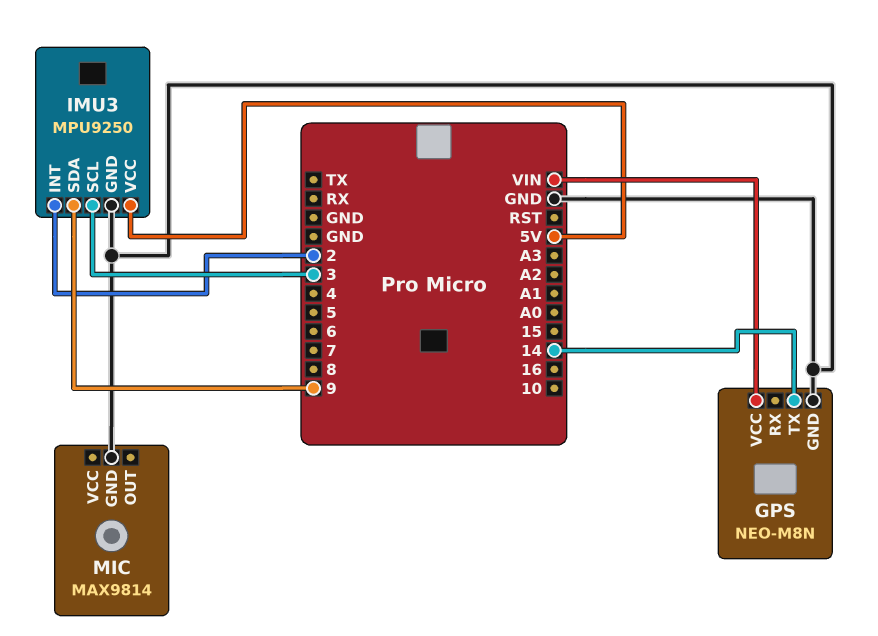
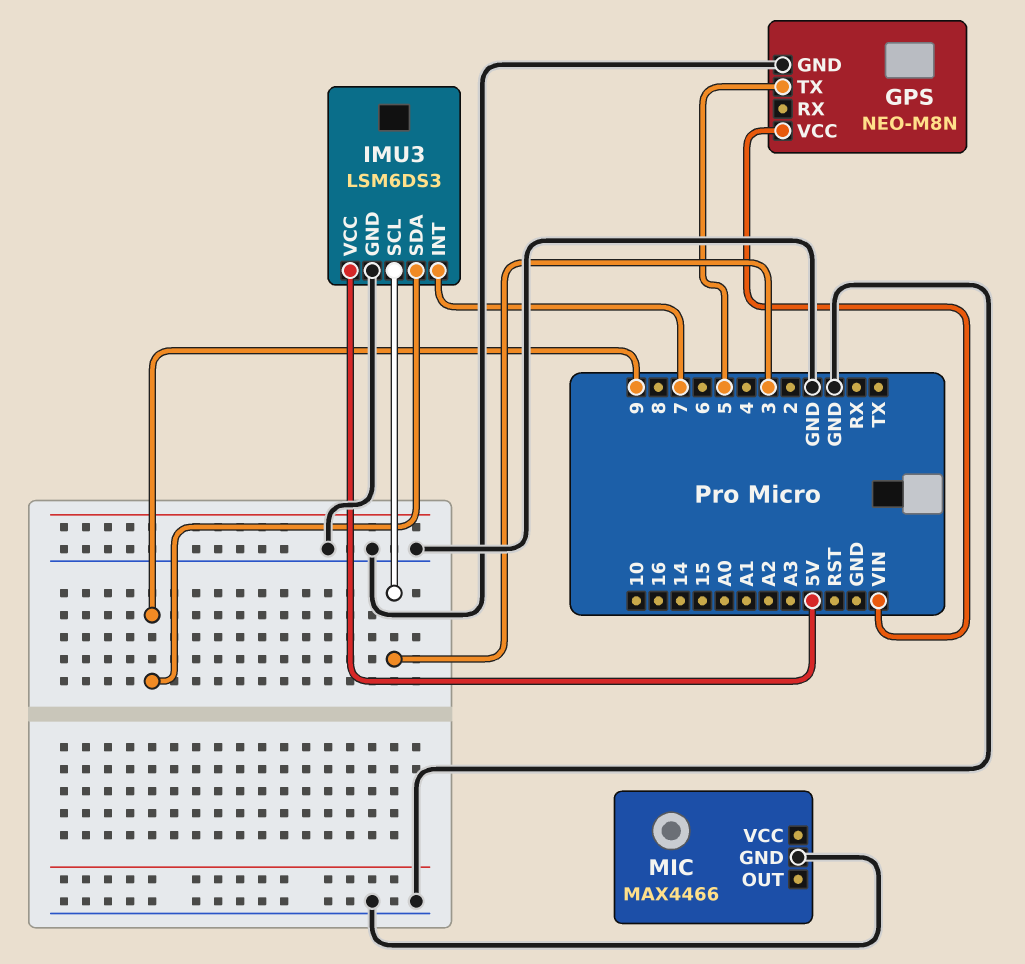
GPS pin TX: 14 -> 5
IMU3: MPU9250 -> LSM6DS3
IMU3 pin INT: 2 -> 7
MIC: MAX9814 -> MAX4466

